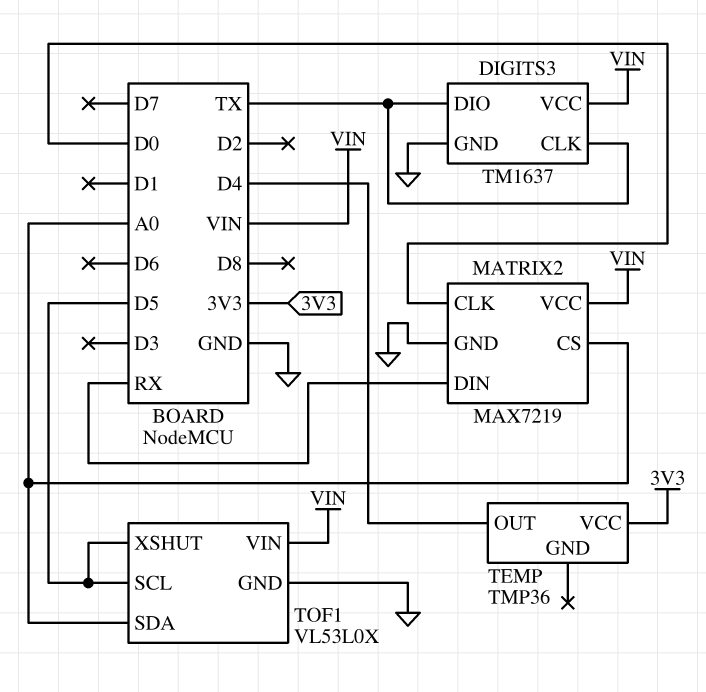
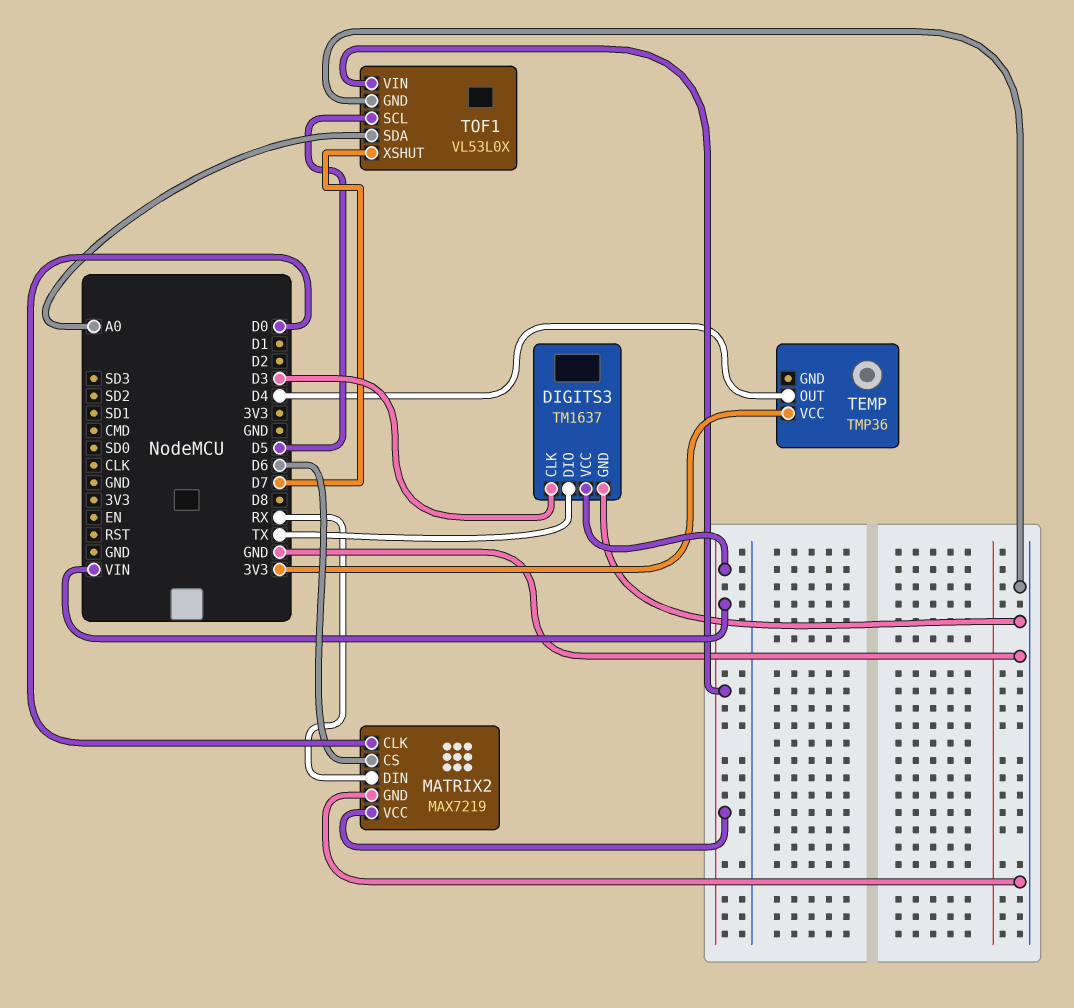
DIGITS3 pin CLK: TX -> D3
MATRIX2 pin CS: A0 -> D6
TOF1 pin XSHUT: D5 -> D7

